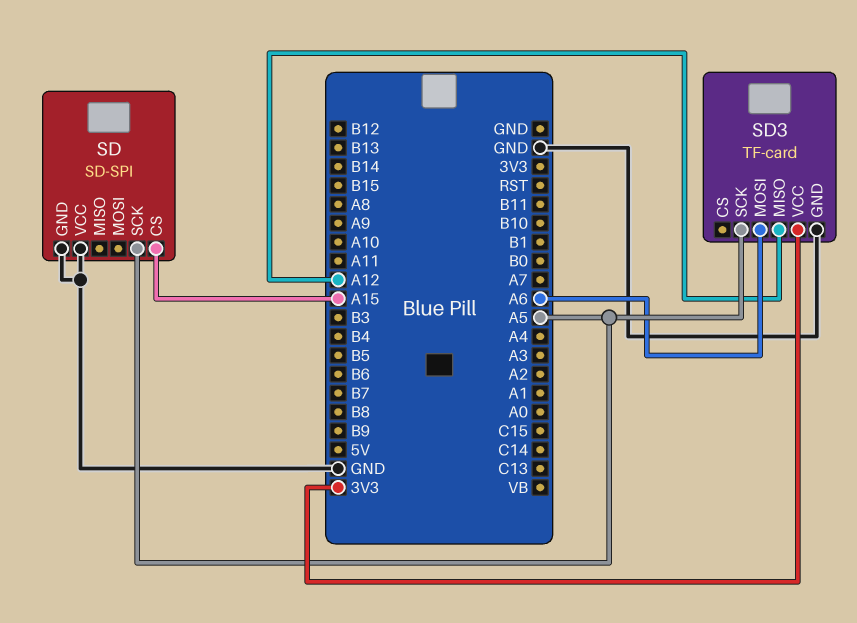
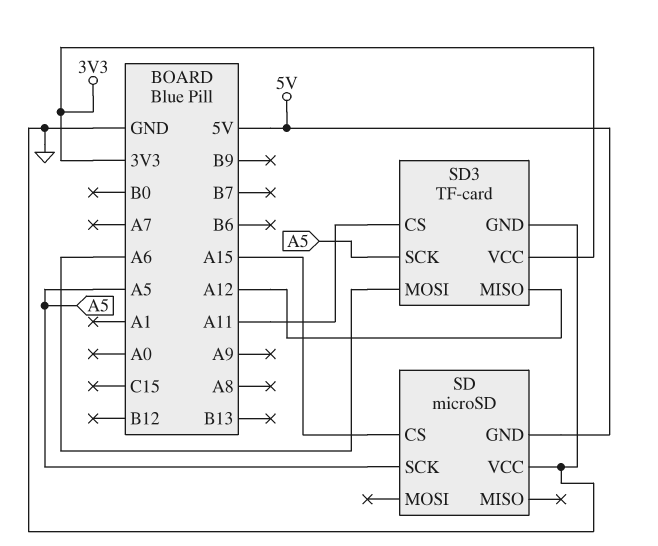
SD: SD-SPI -> microSD
SD pin GND: GND -> 5V
SD3 pin CS: none -> A11

